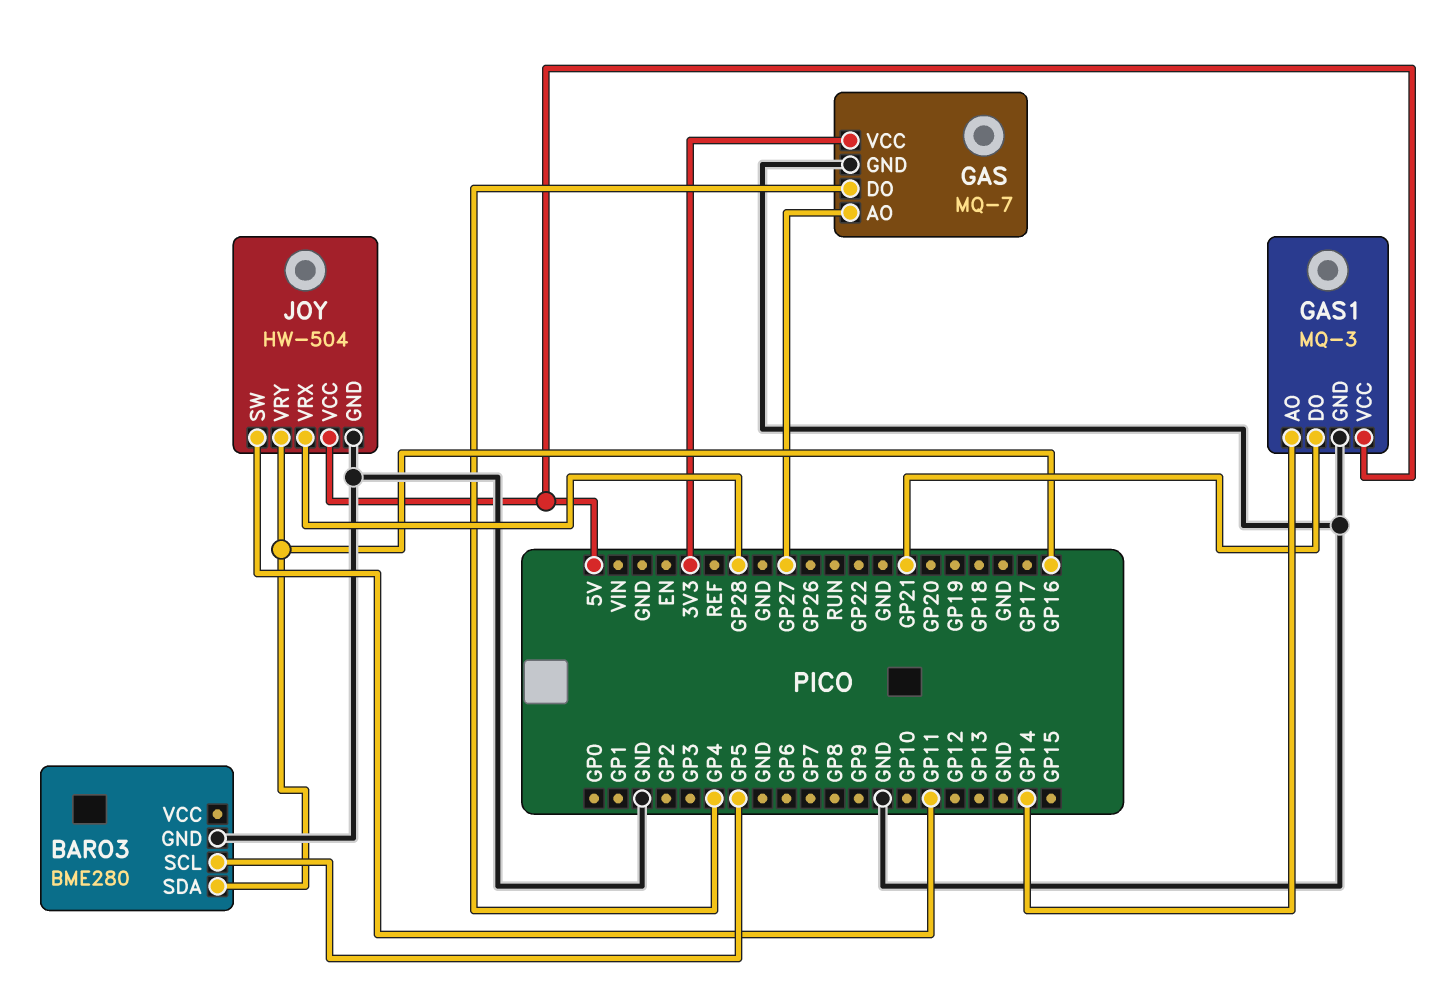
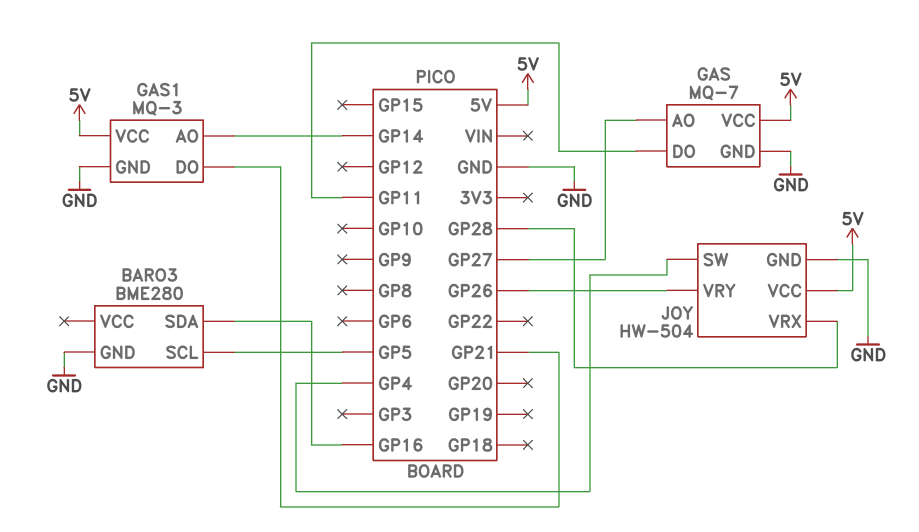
GAS pin DO: GP4 -> GP11
GAS pin VCC: 3V3 -> 5V
JOY pin SW: GP11 -> GP4
JOY pin VRY: GP16 -> GP26

